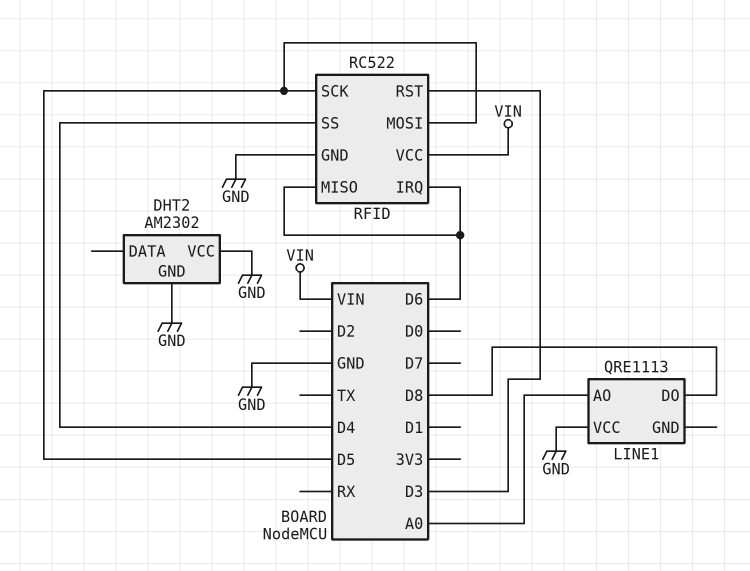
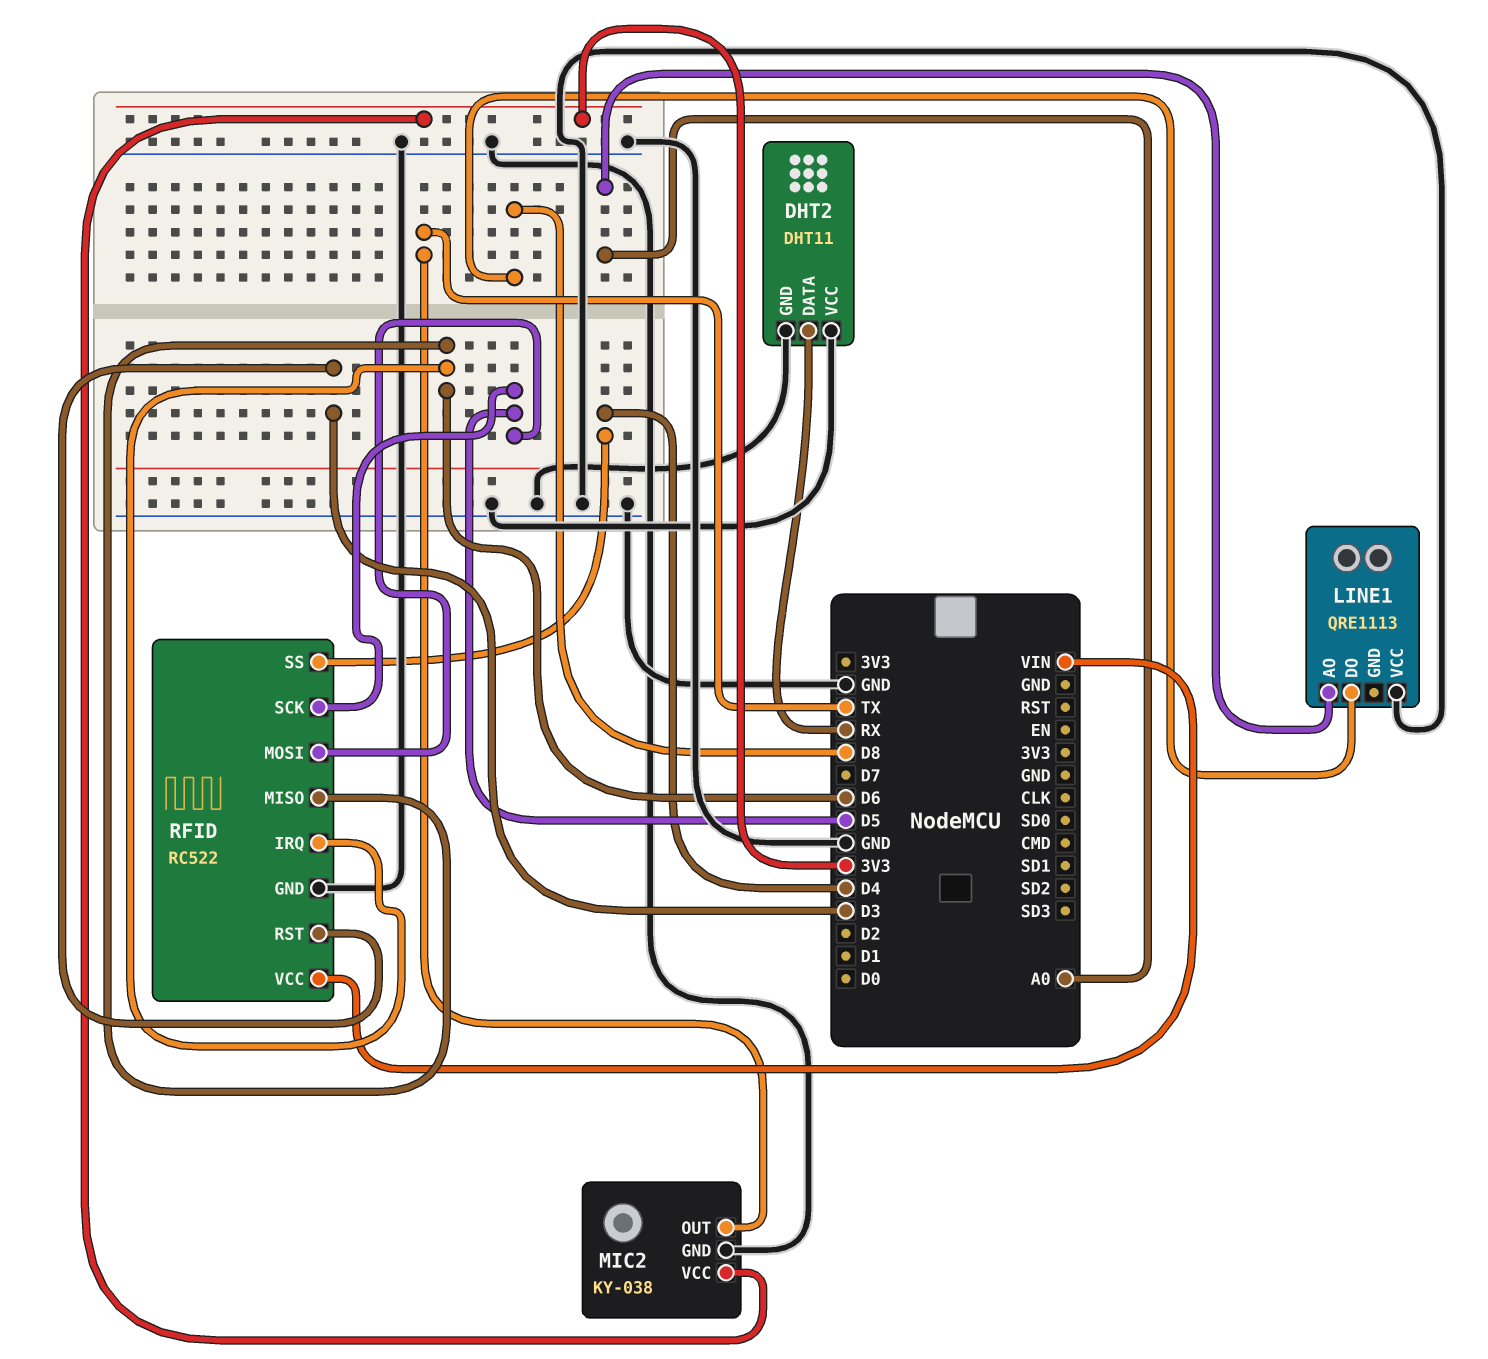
DHT2: AM2302 -> DHT11
DHT2 pin DATA: none -> RX
MIC2: none -> KY-038
MIC2 pin GND: none -> GND
MIC2 pin OUT: none -> TX
MIC2 pin VCC: none -> 3V3

